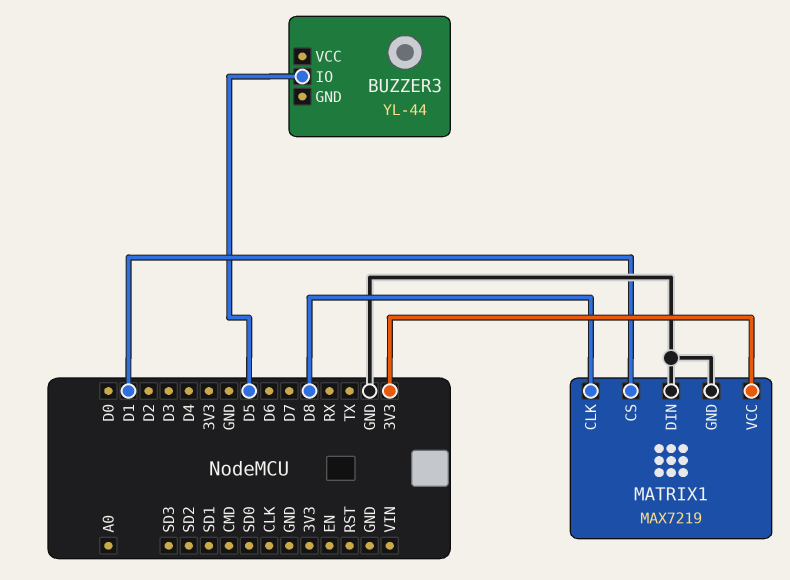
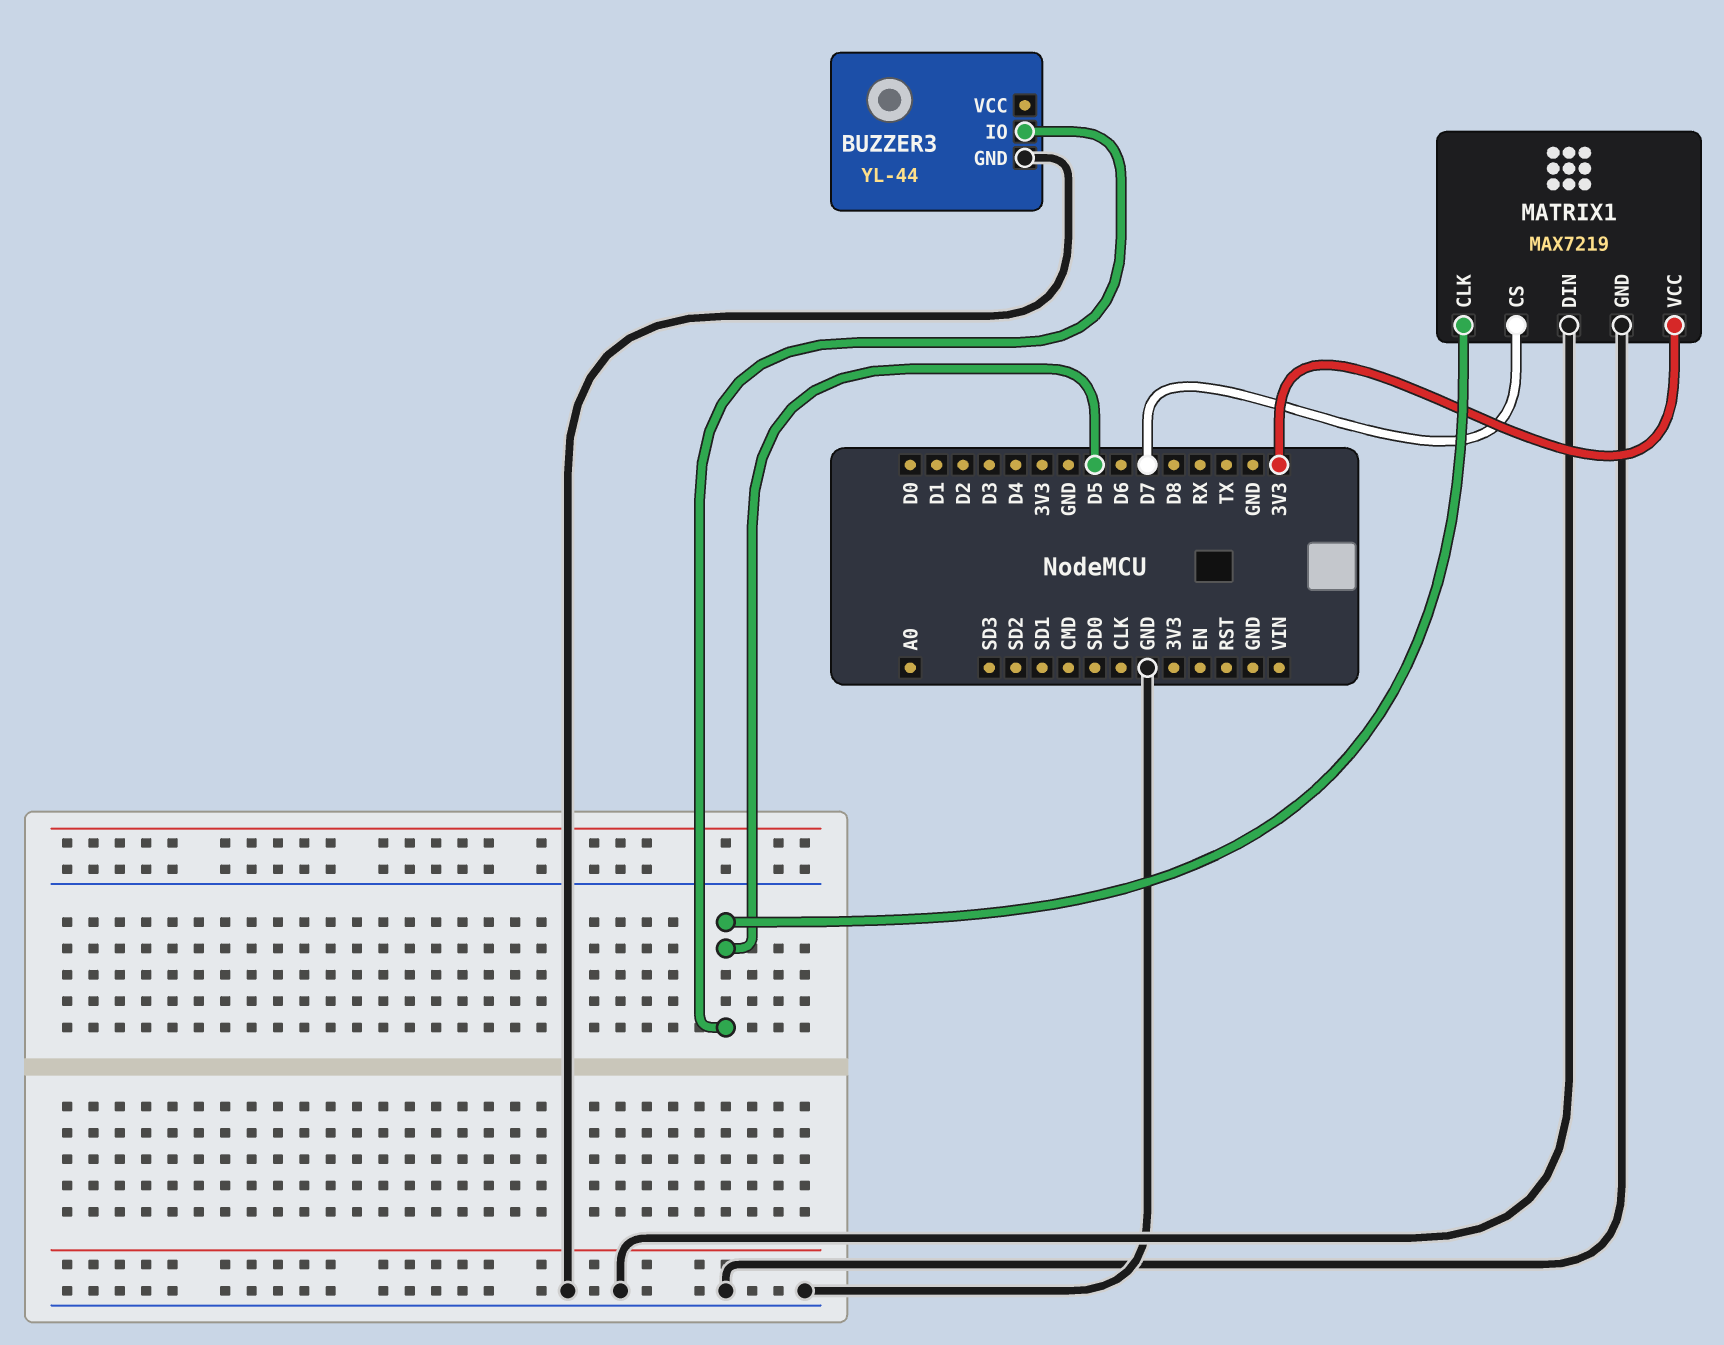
BUZZER3 pin GND: none -> GND
MATRIX1 pin CLK: D8 -> D5
MATRIX1 pin CS: D1 -> D7

